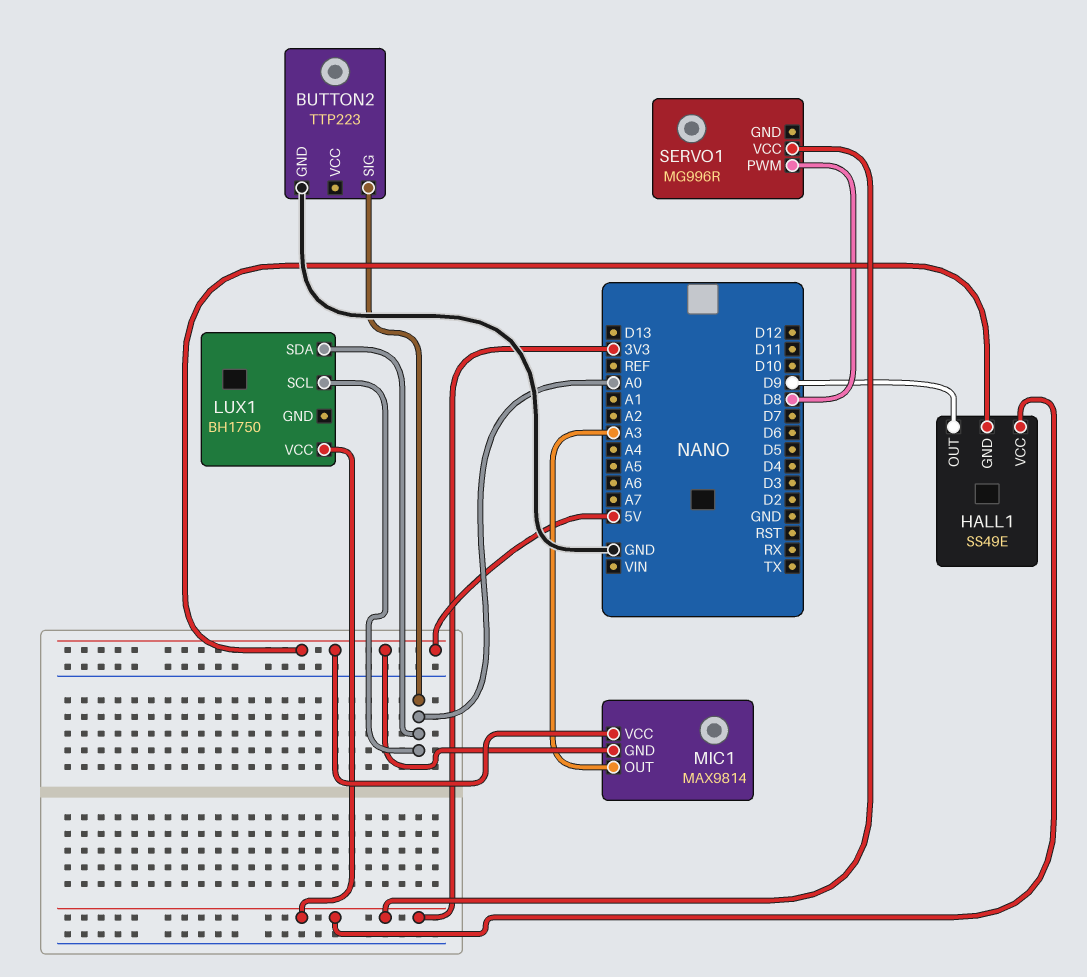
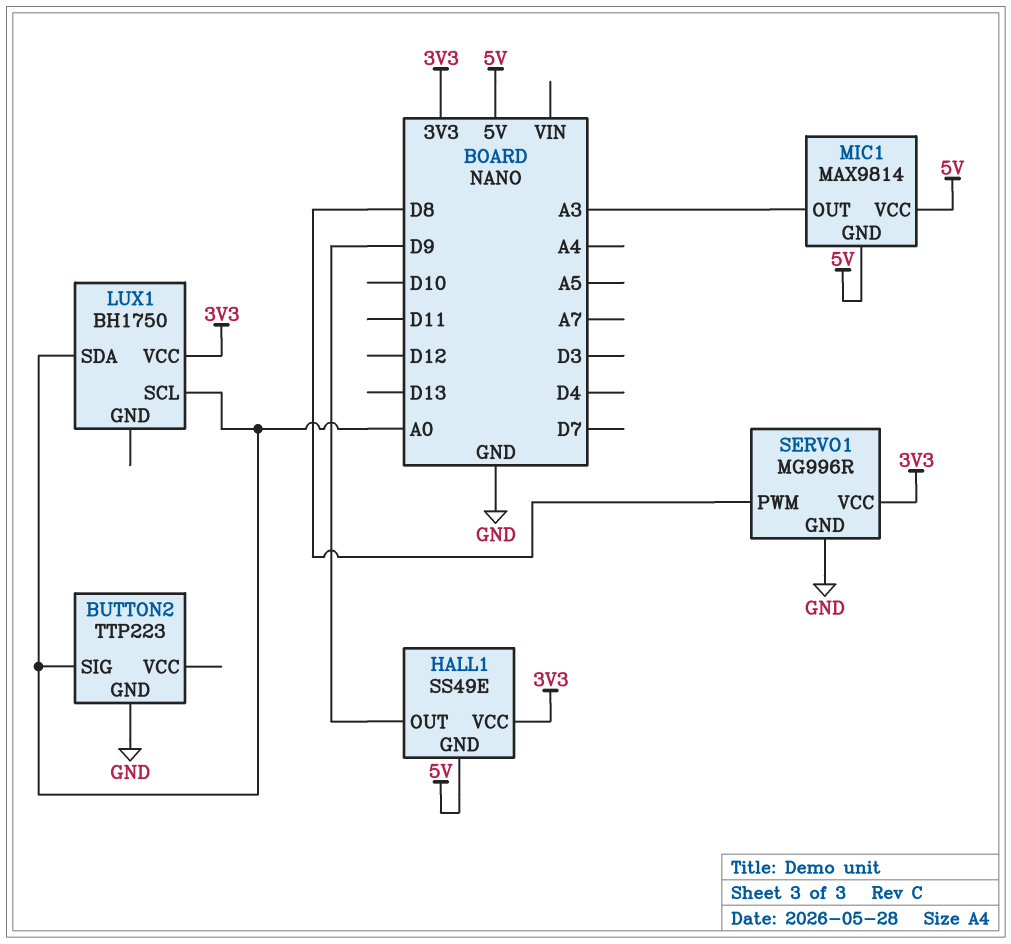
SERVO1 pin GND: none -> GND

